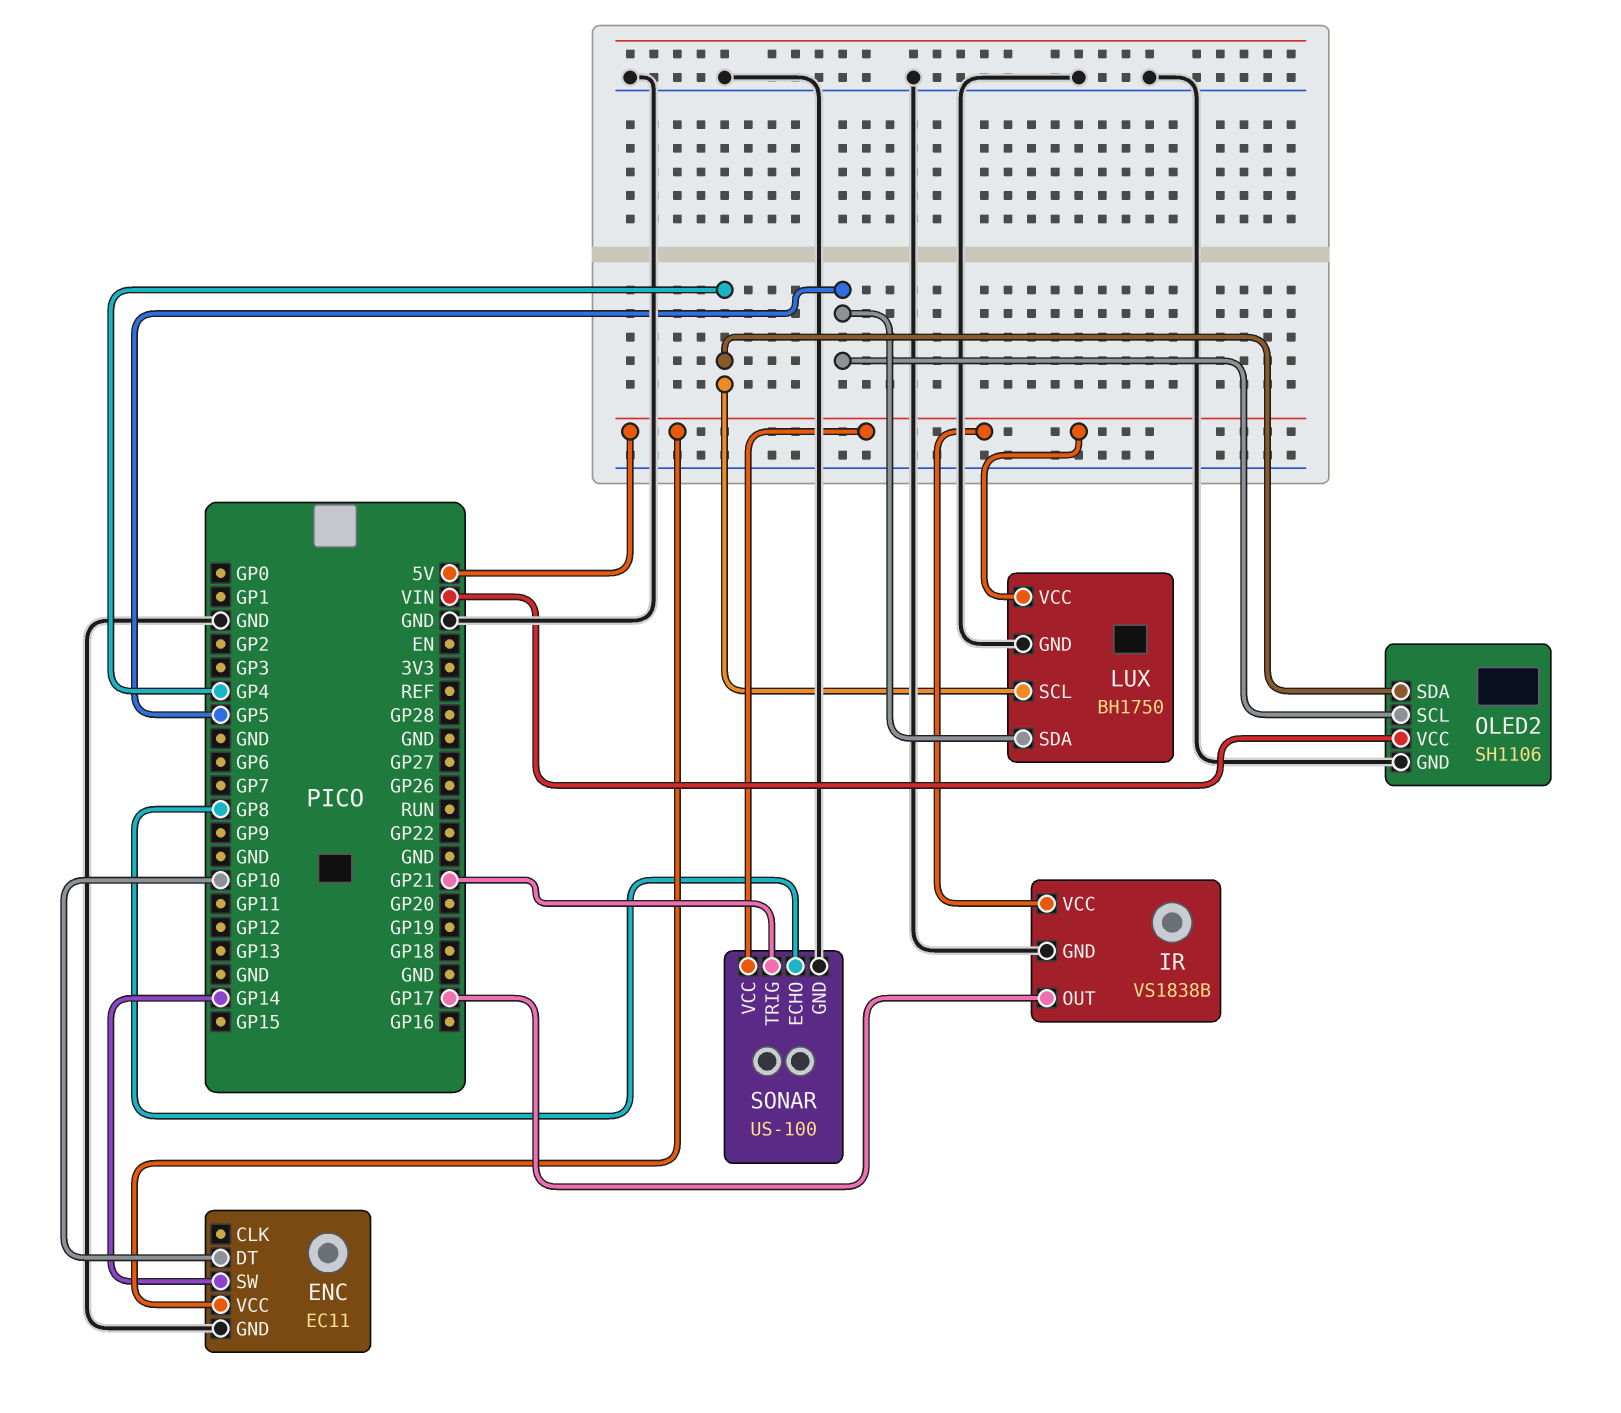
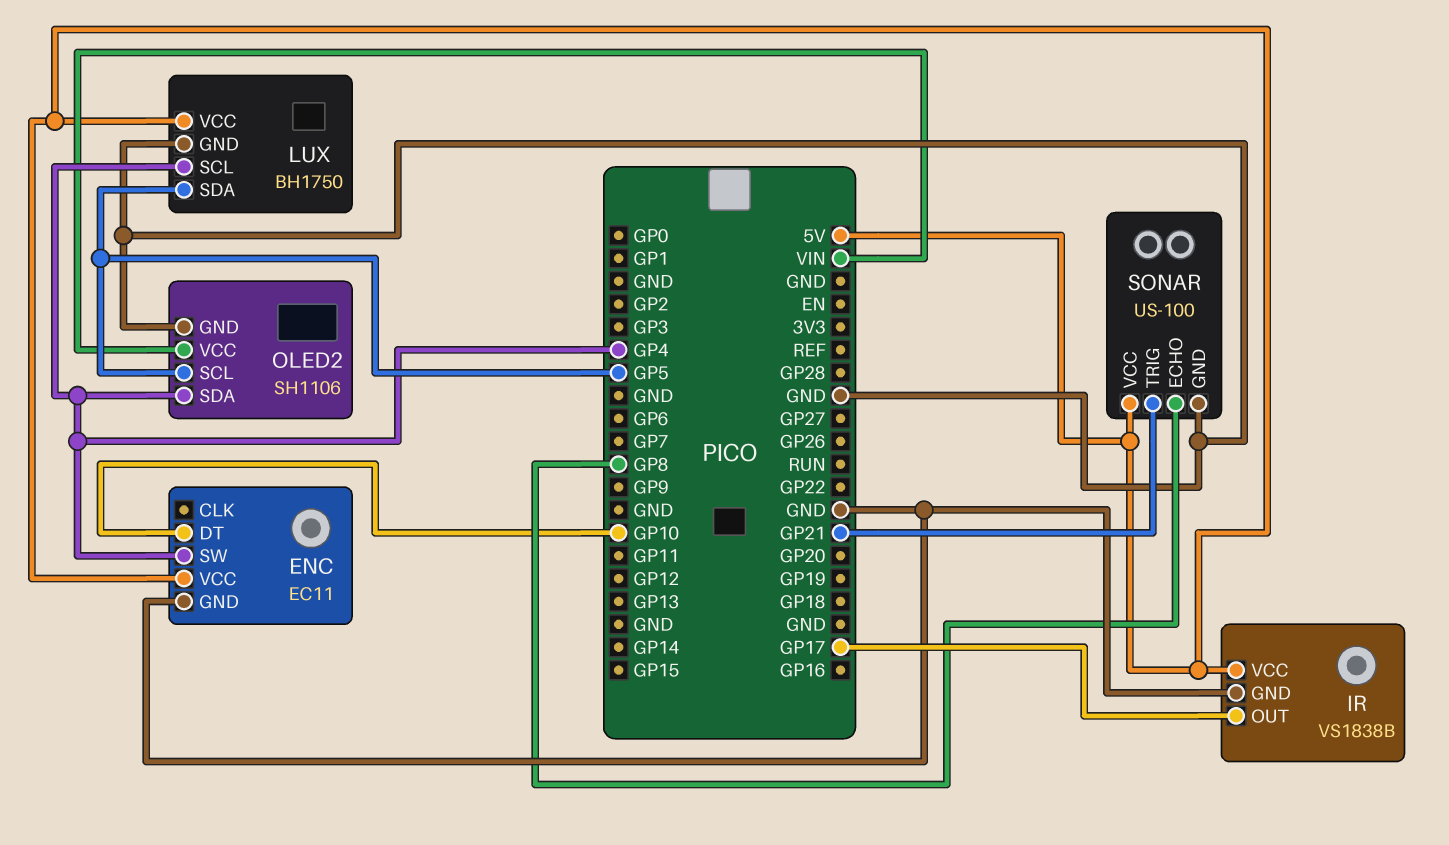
ENC pin SW: GP14 -> GP4

